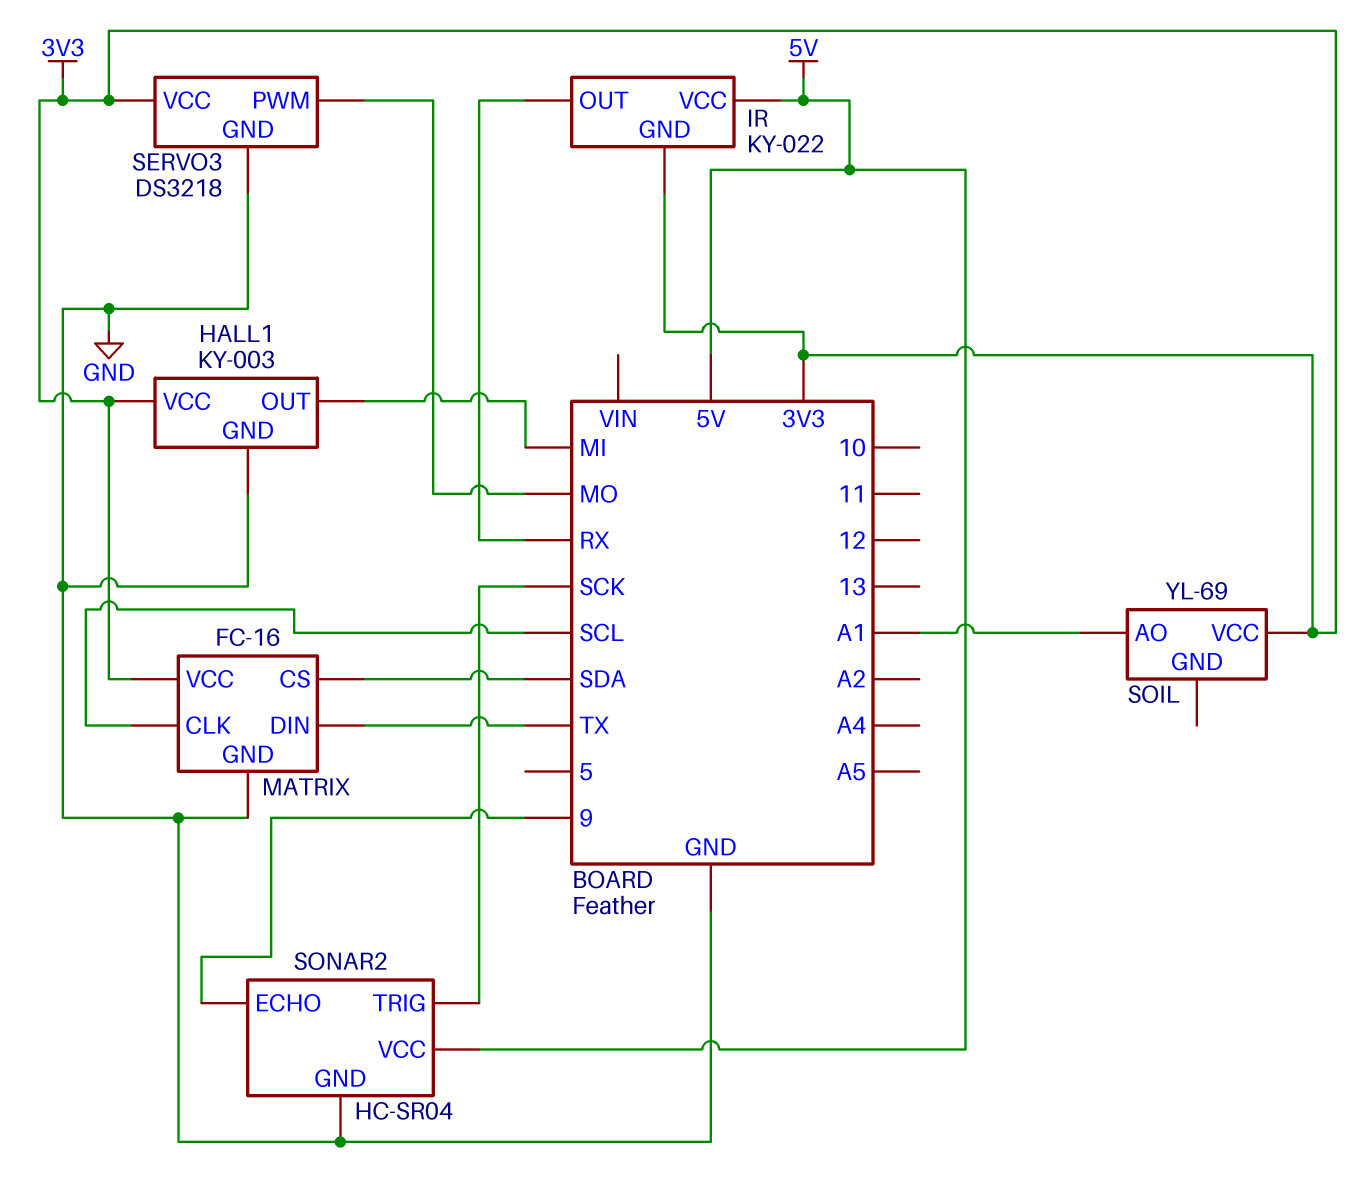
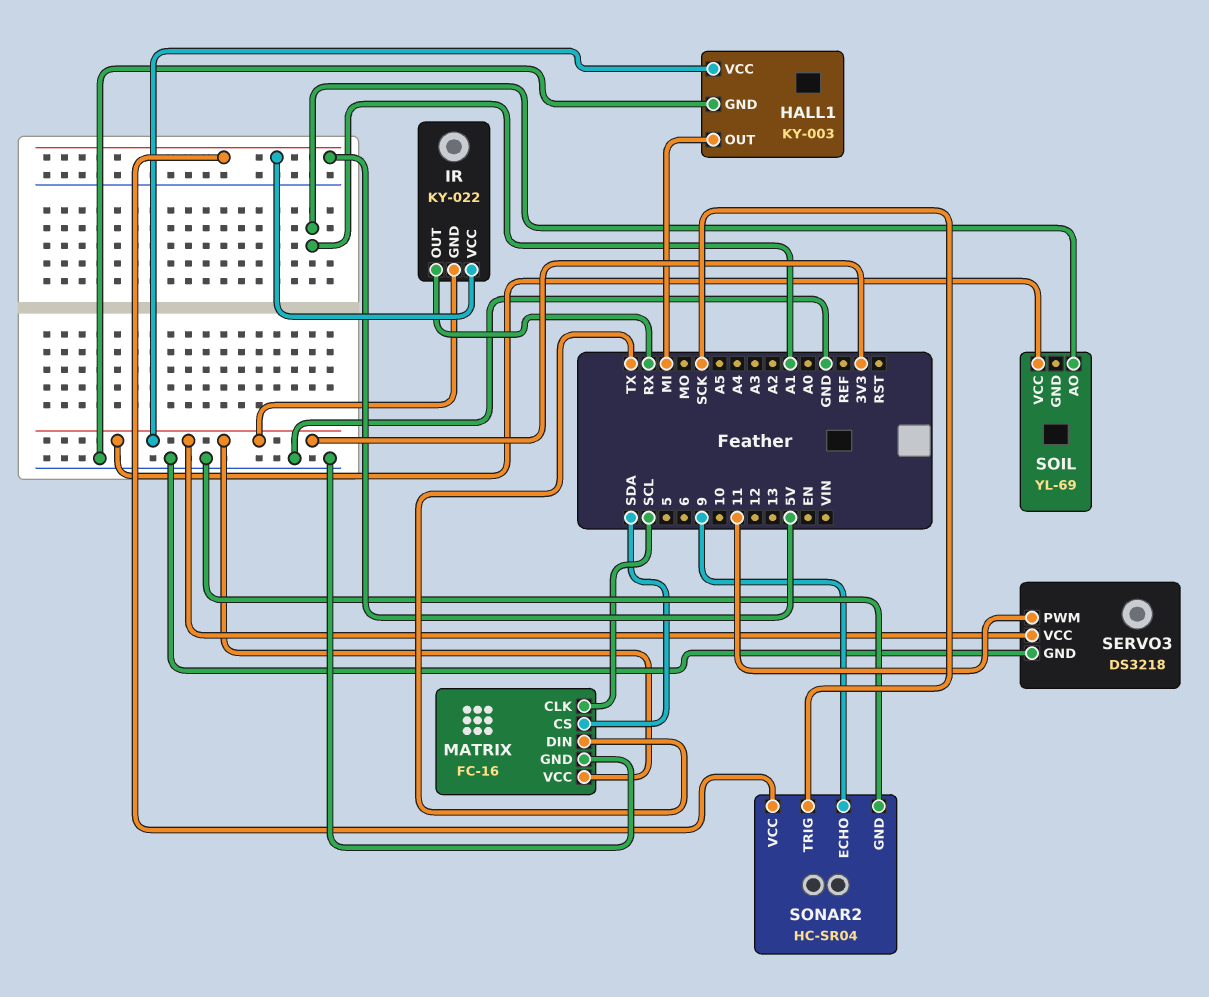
SERVO3 pin PWM: MO -> 11

